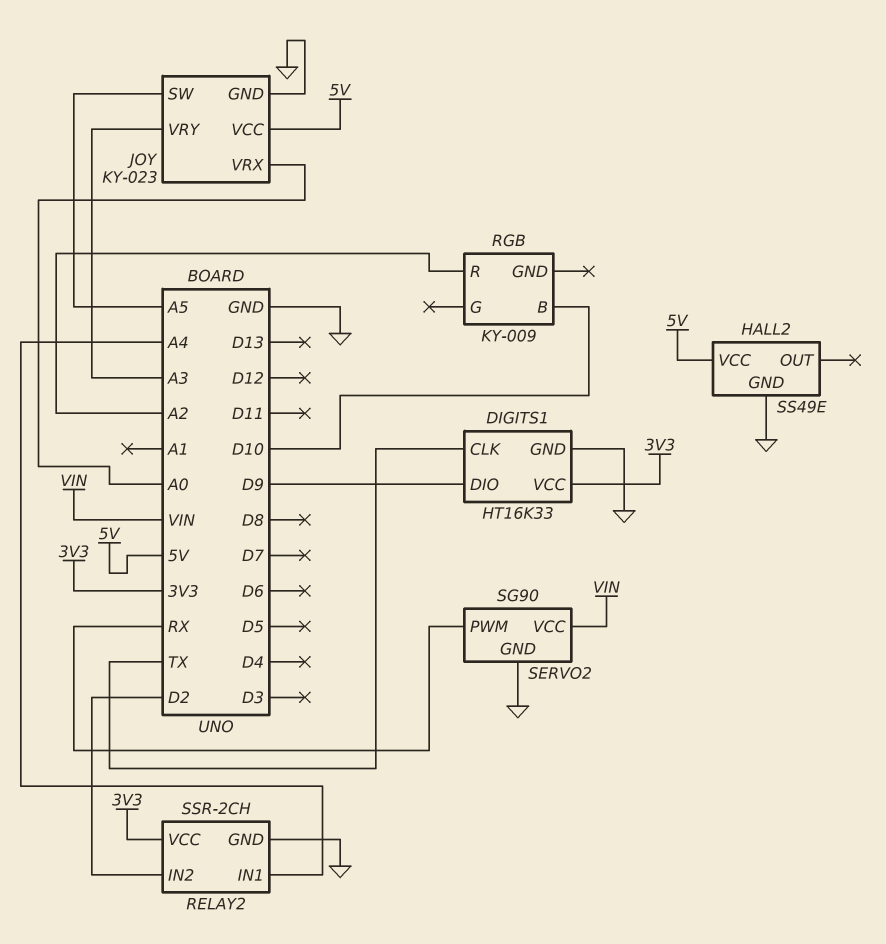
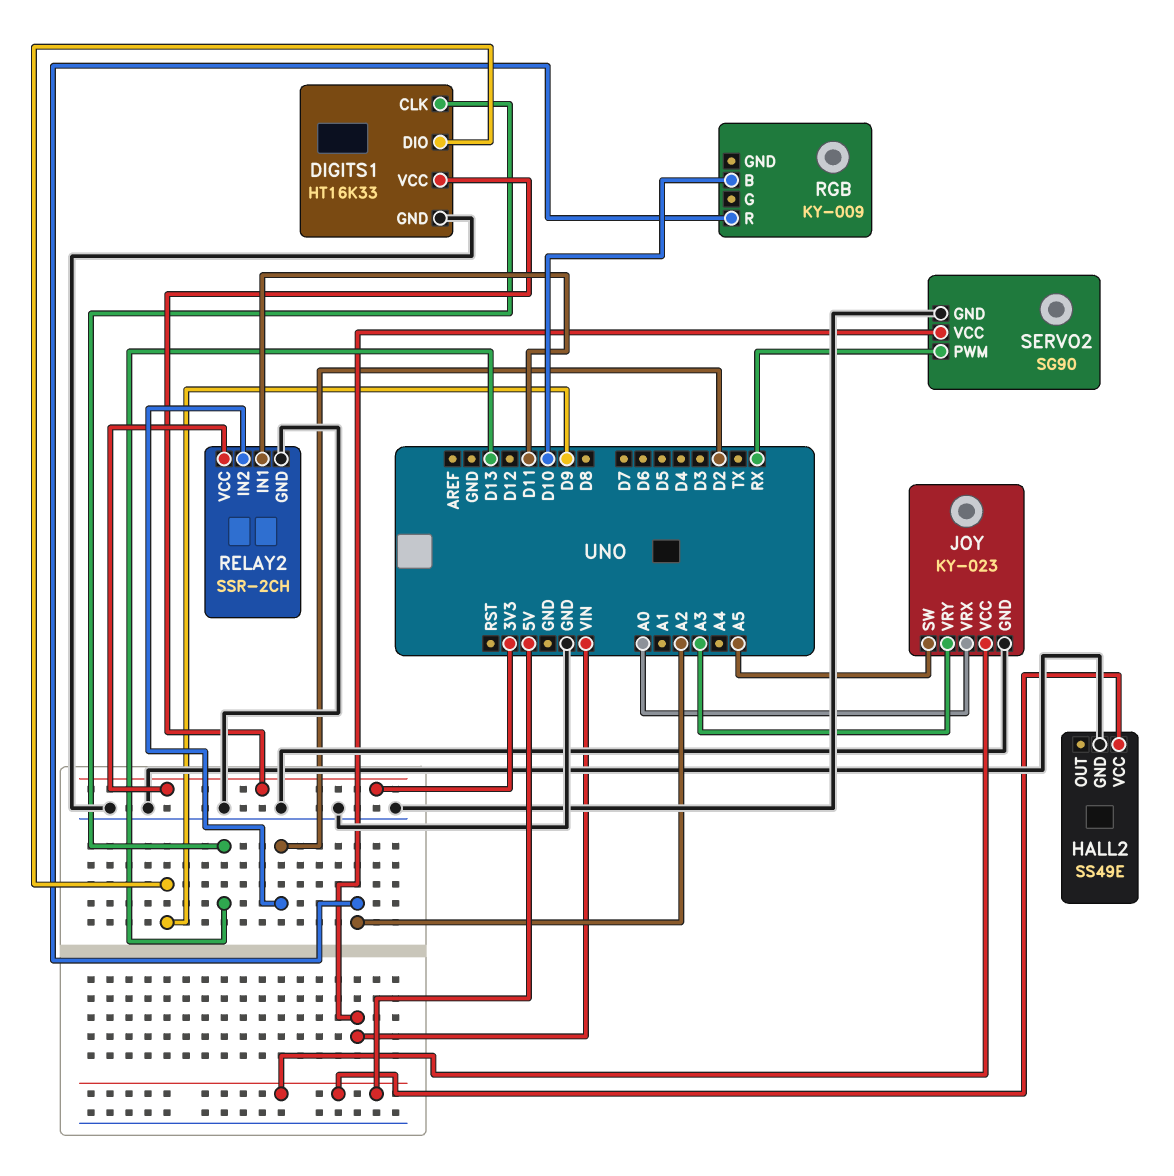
DIGITS1 pin CLK: TX -> D13
RELAY2 pin IN1: A4 -> D11

